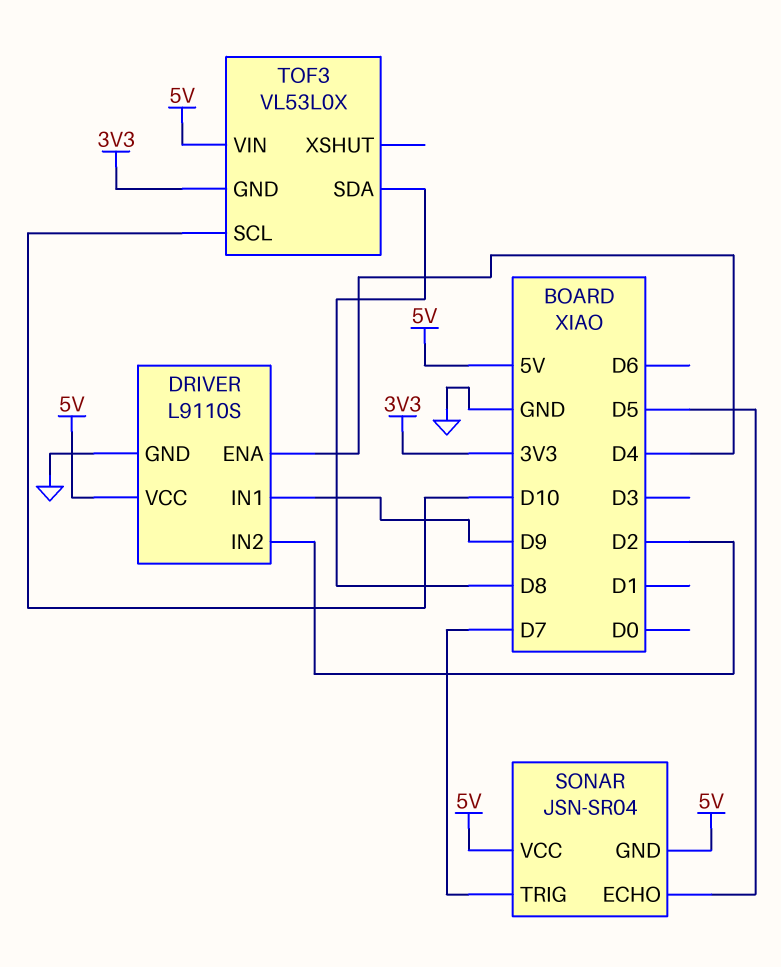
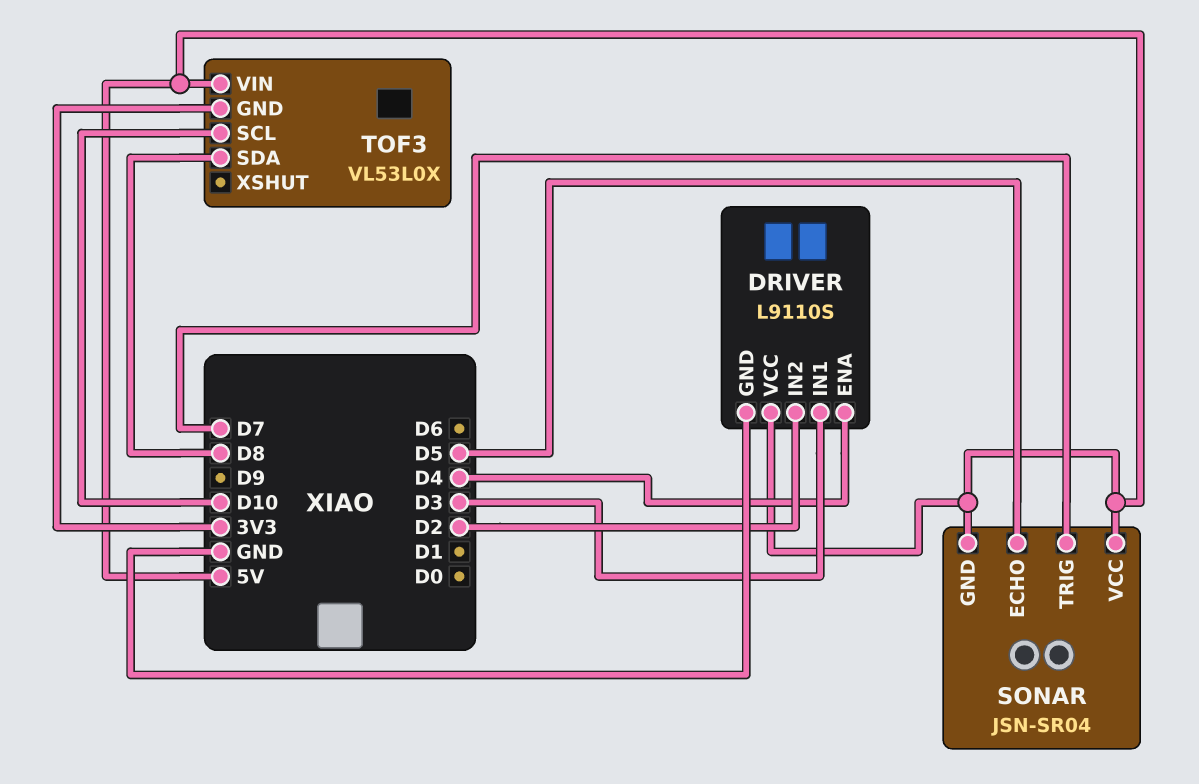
DRIVER pin IN1: D9 -> D3

